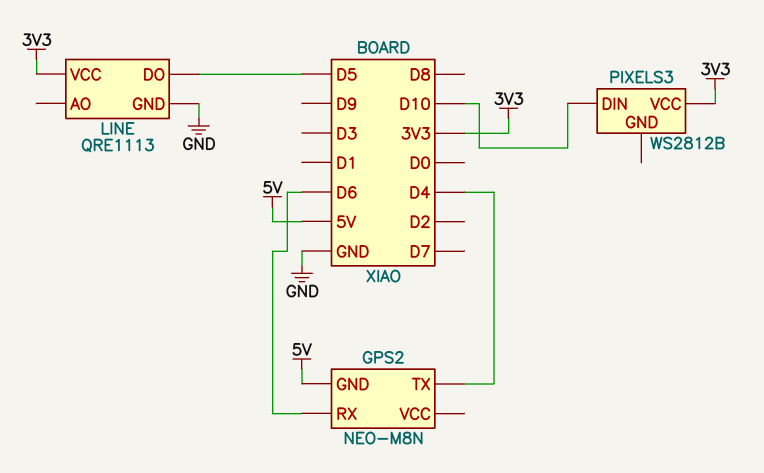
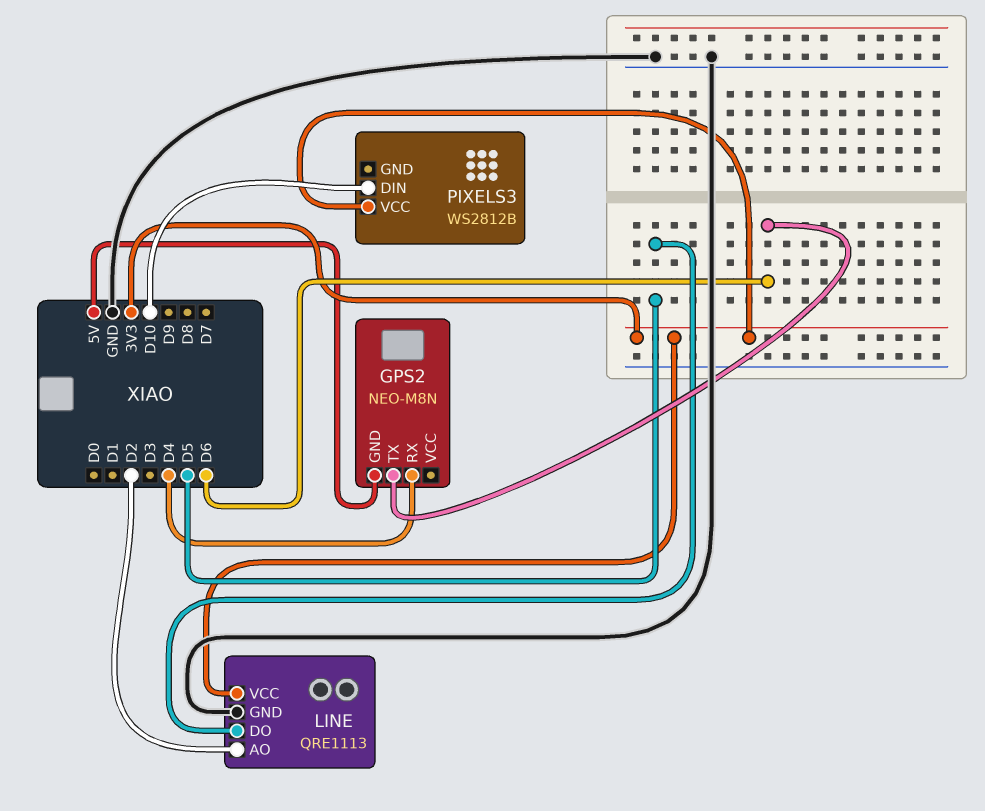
GPS2 pin RX: D6 -> D4
GPS2 pin TX: D4 -> D6
LINE pin AO: none -> D2

